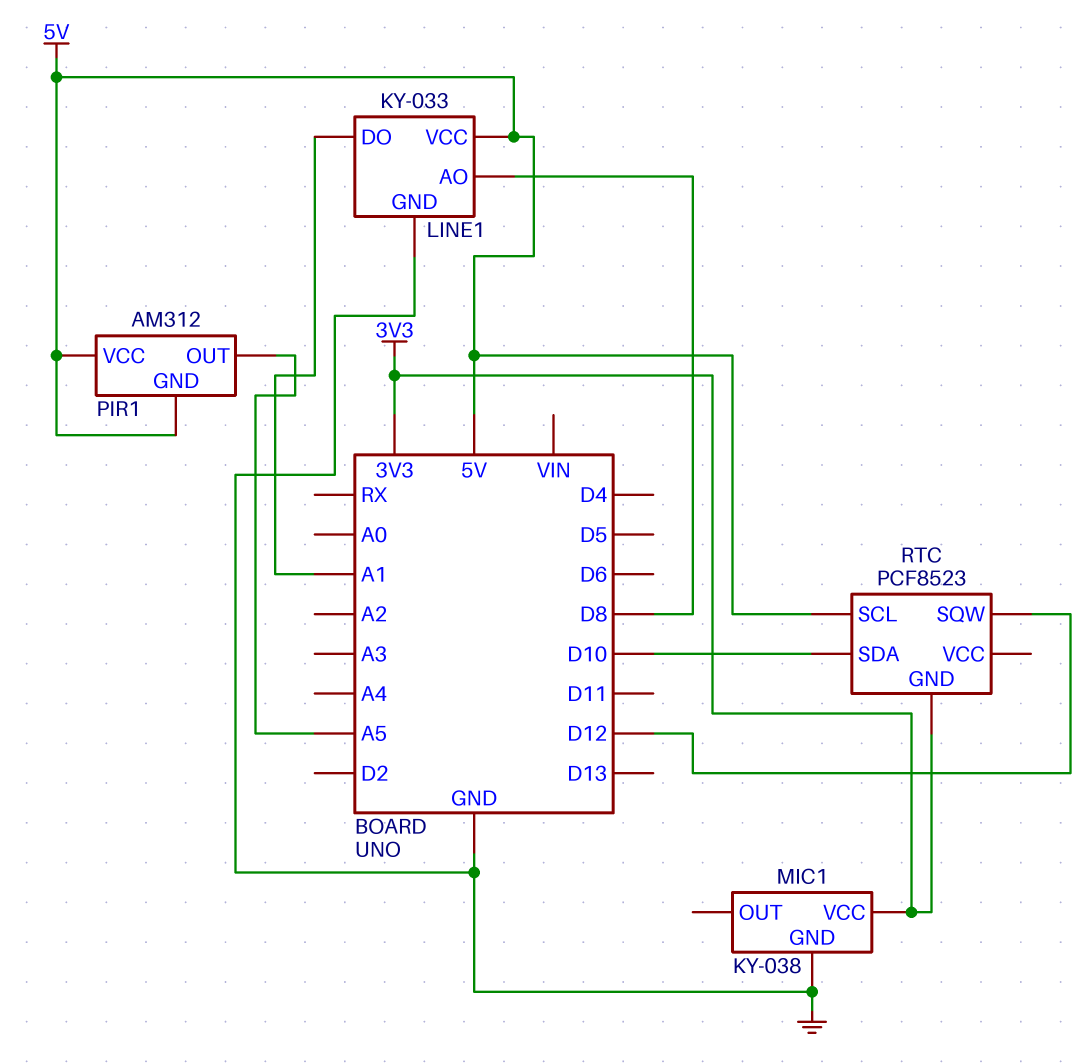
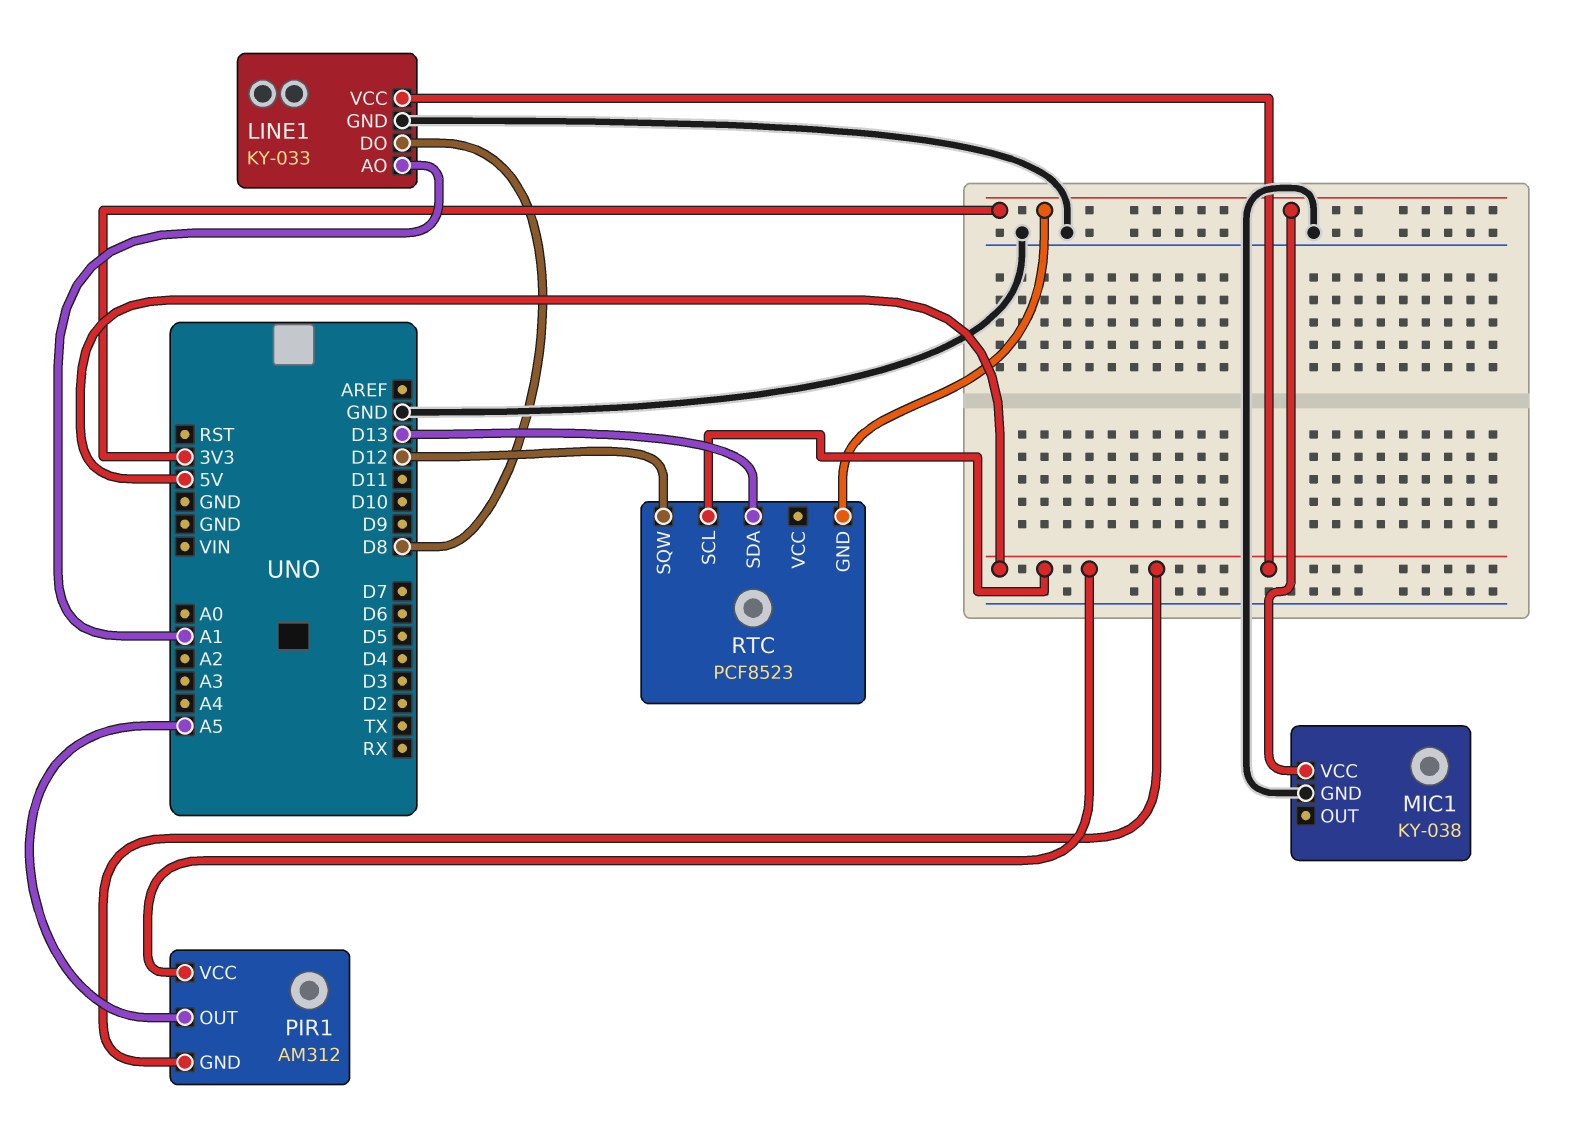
LINE1 pin AO: D8 -> A1
LINE1 pin DO: A1 -> D8
RTC pin SDA: D10 -> D13

